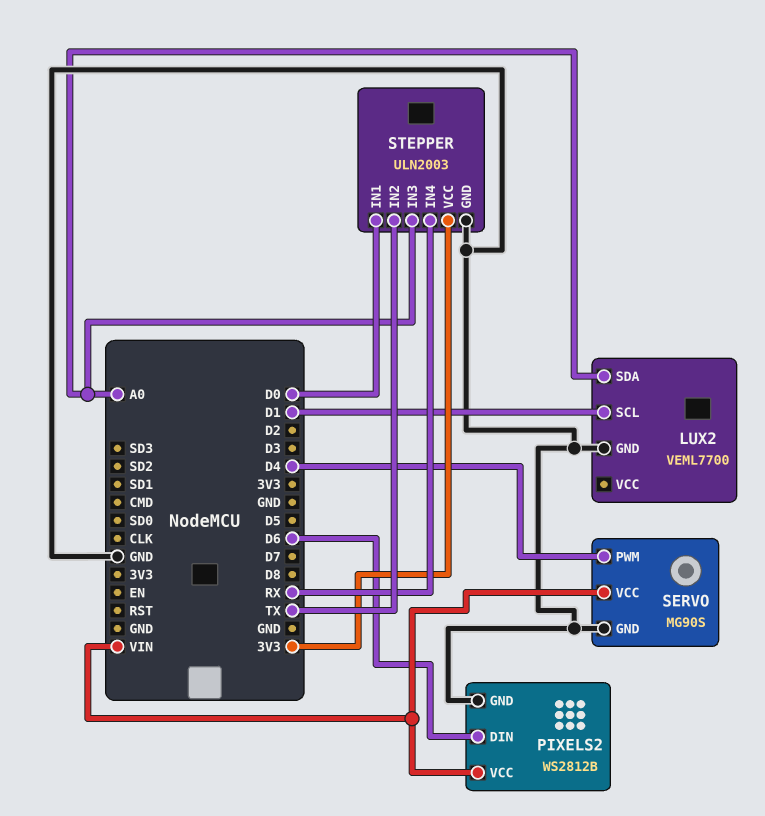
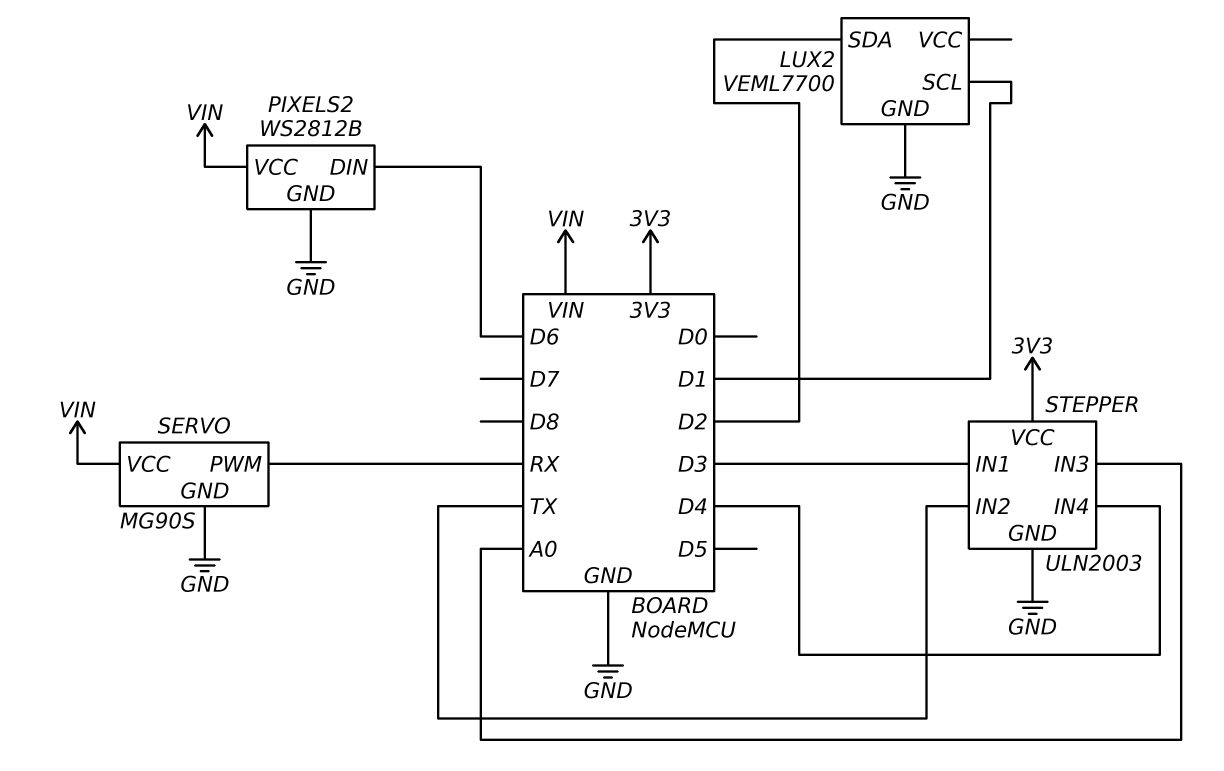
LUX2 pin SDA: A0 -> D2
SERVO pin PWM: D4 -> RX
STEPPER pin IN1: D0 -> D3
STEPPER pin IN4: RX -> D4

